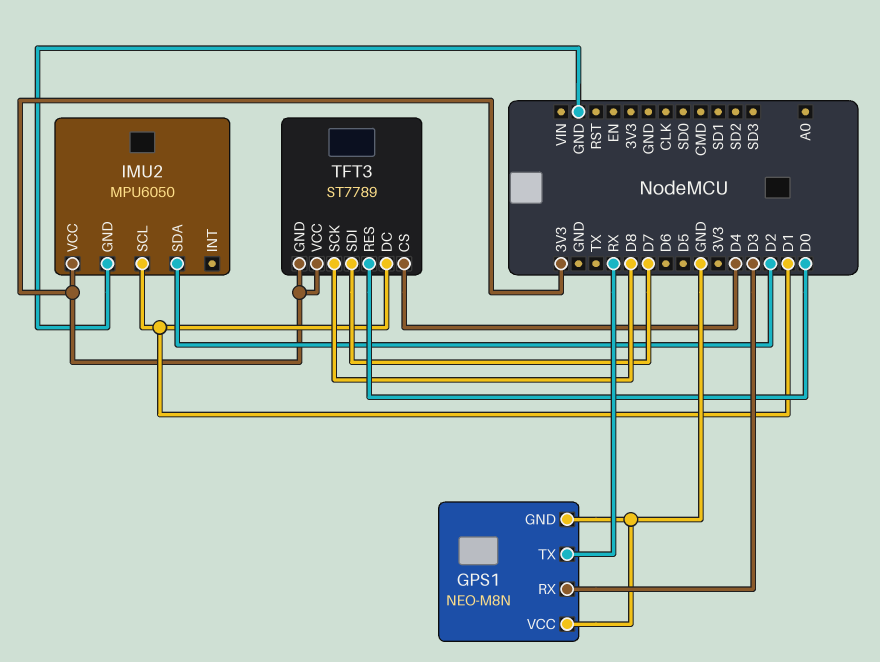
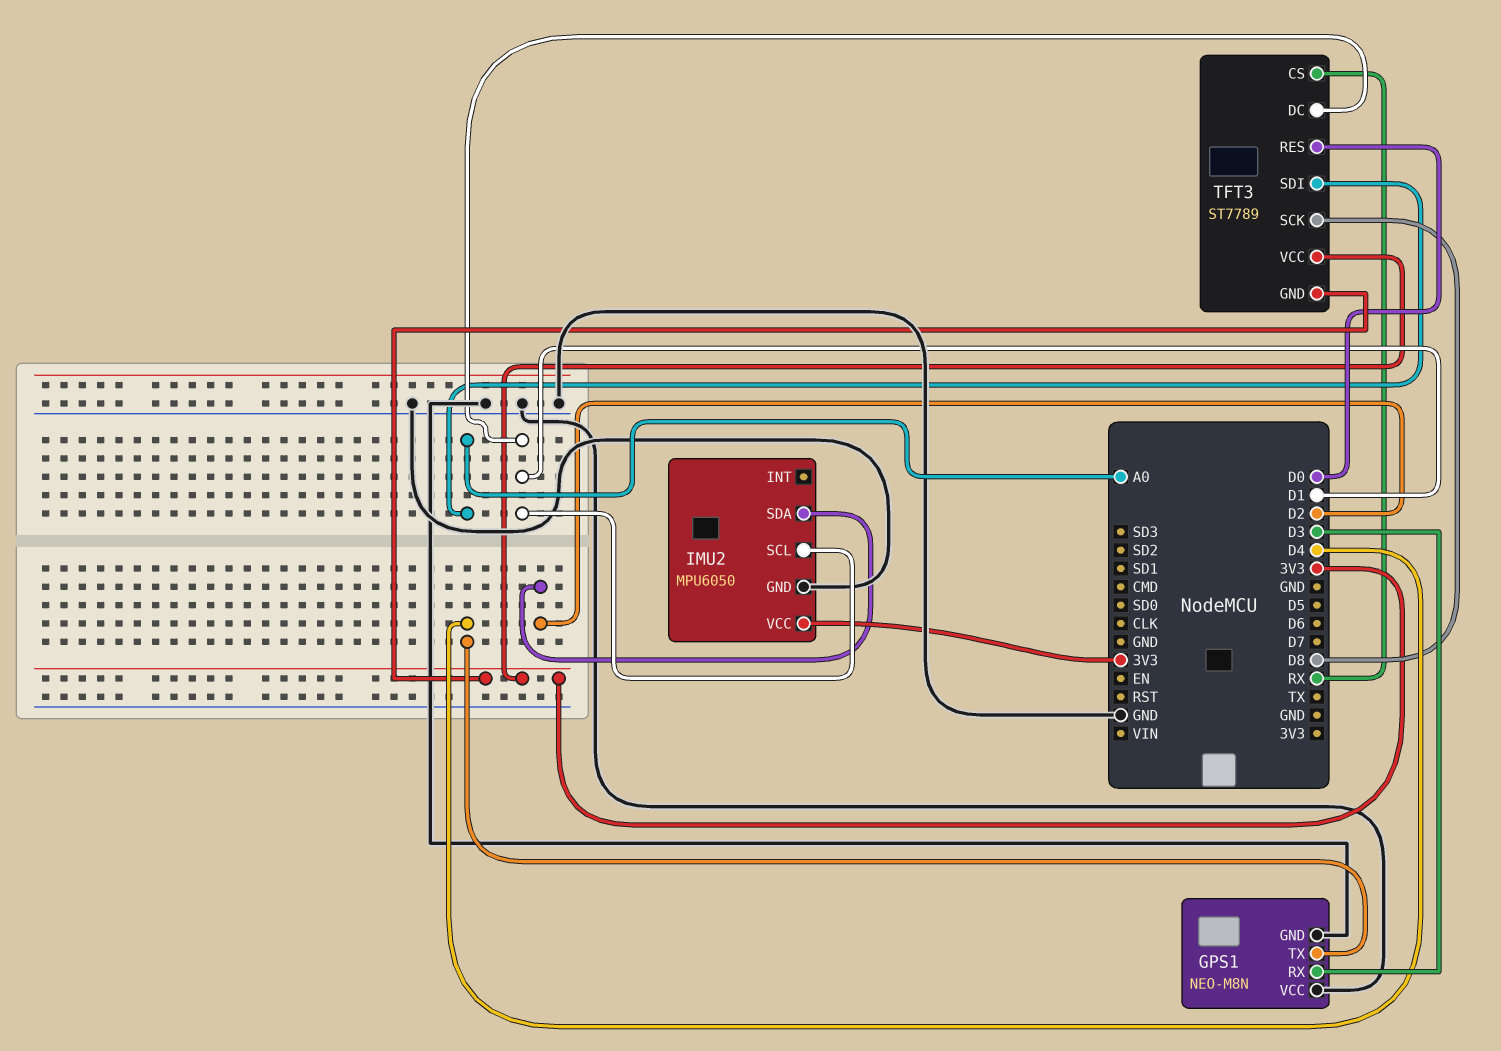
GPS1 pin TX: RX -> D4
TFT3 pin CS: D4 -> RX
TFT3 pin SDI: D7 -> A0

